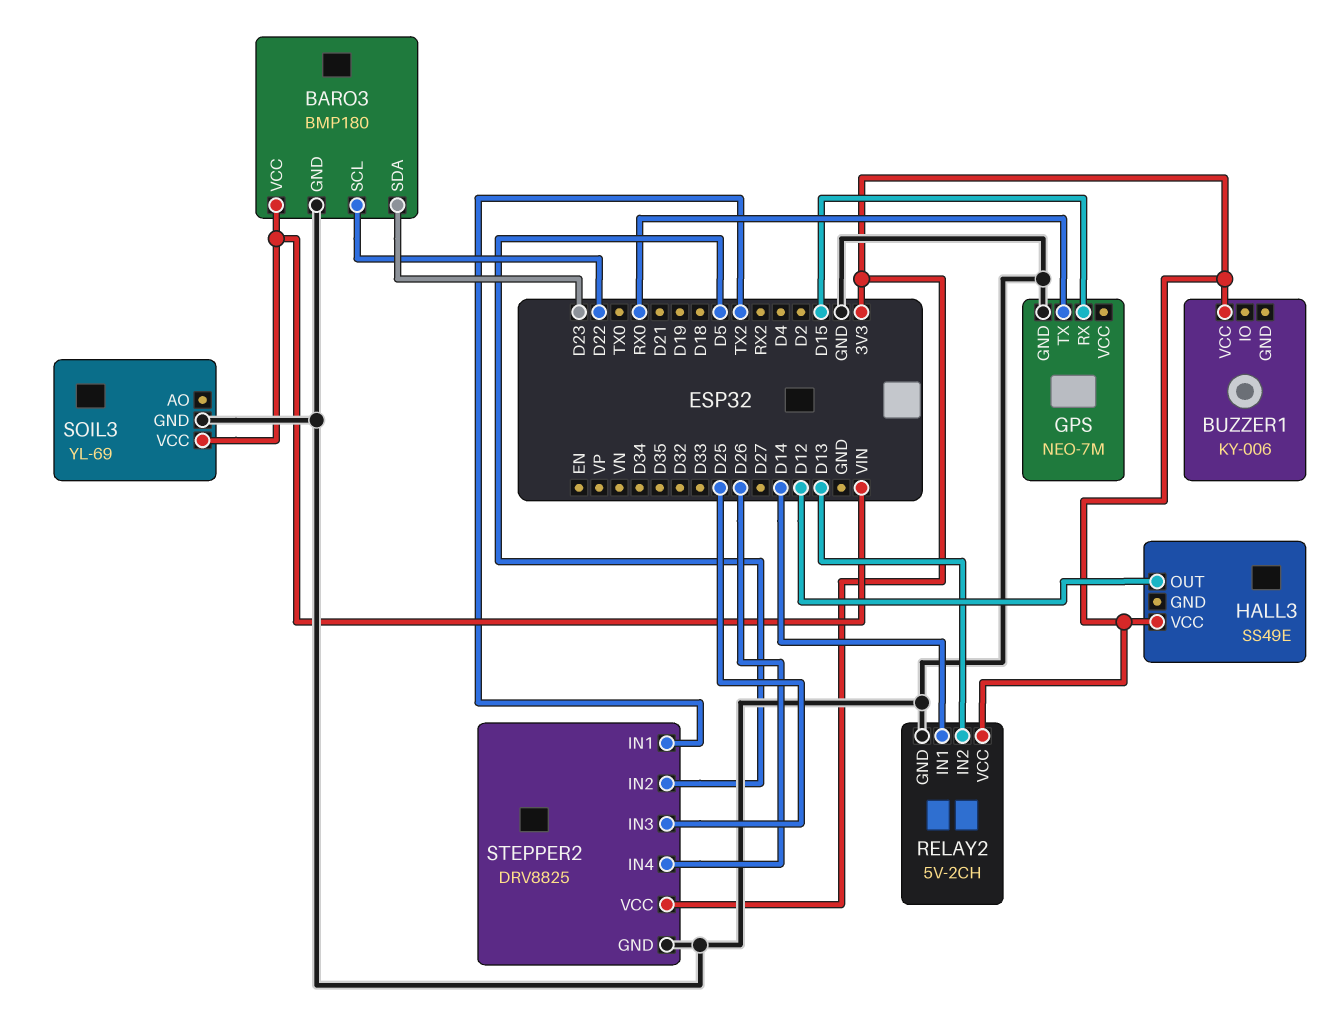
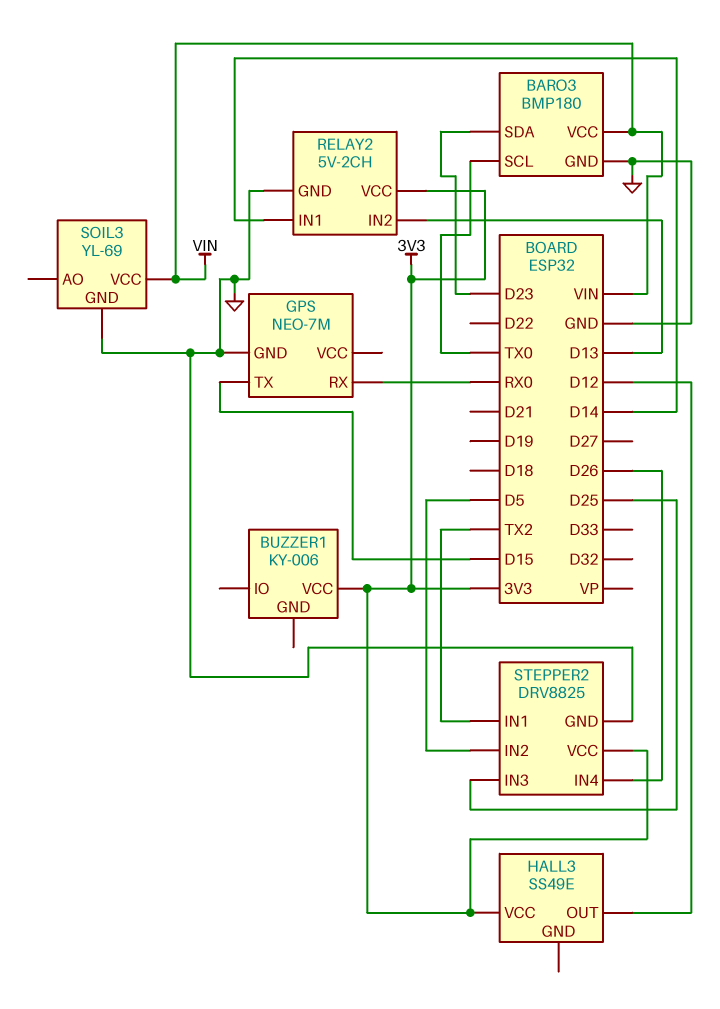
BARO3 pin SCL: D22 -> TX0
GPS pin RX: D15 -> RX0
GPS pin TX: RX0 -> D15

